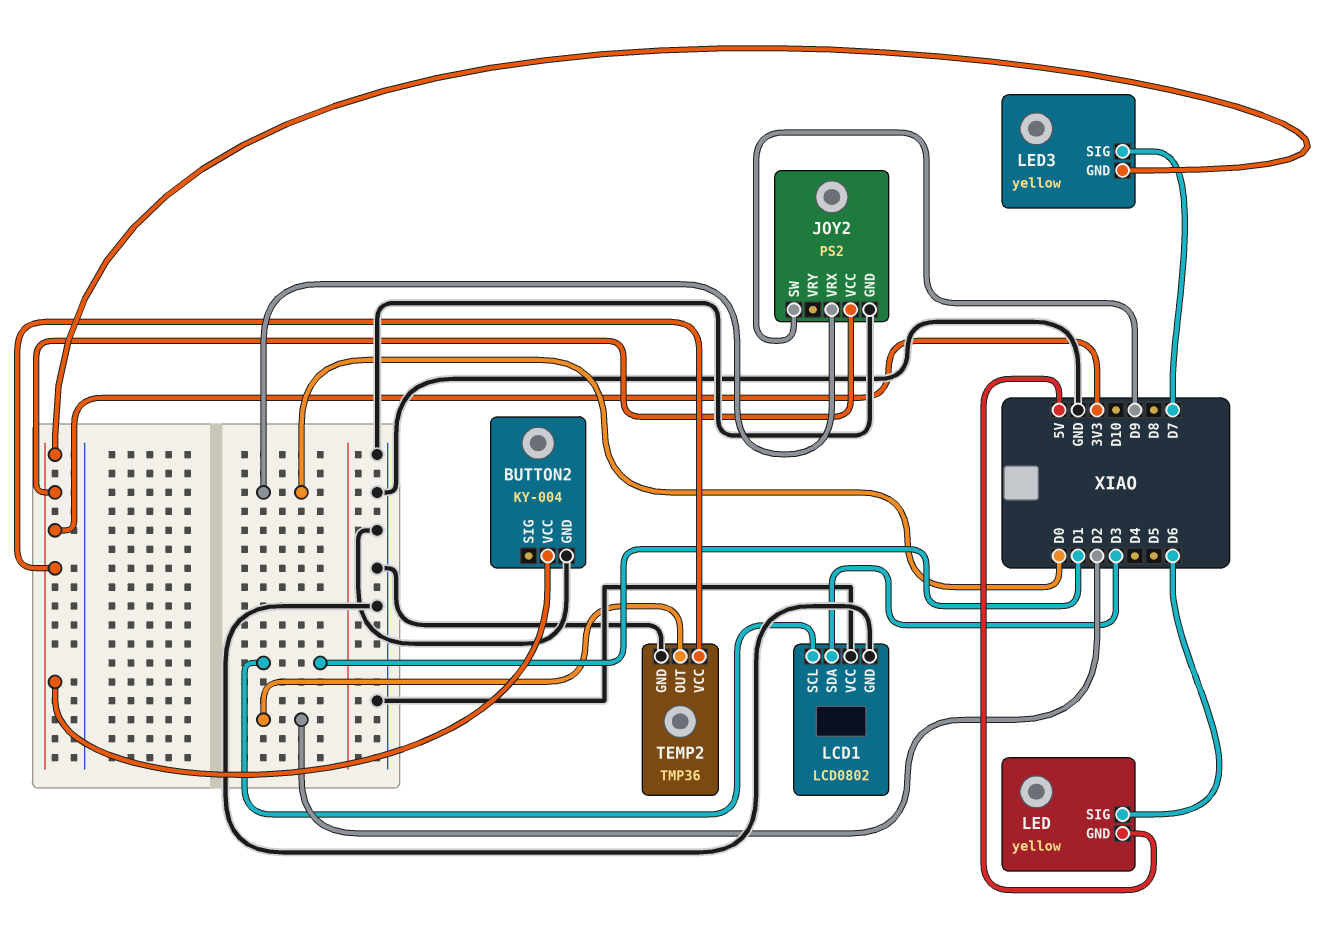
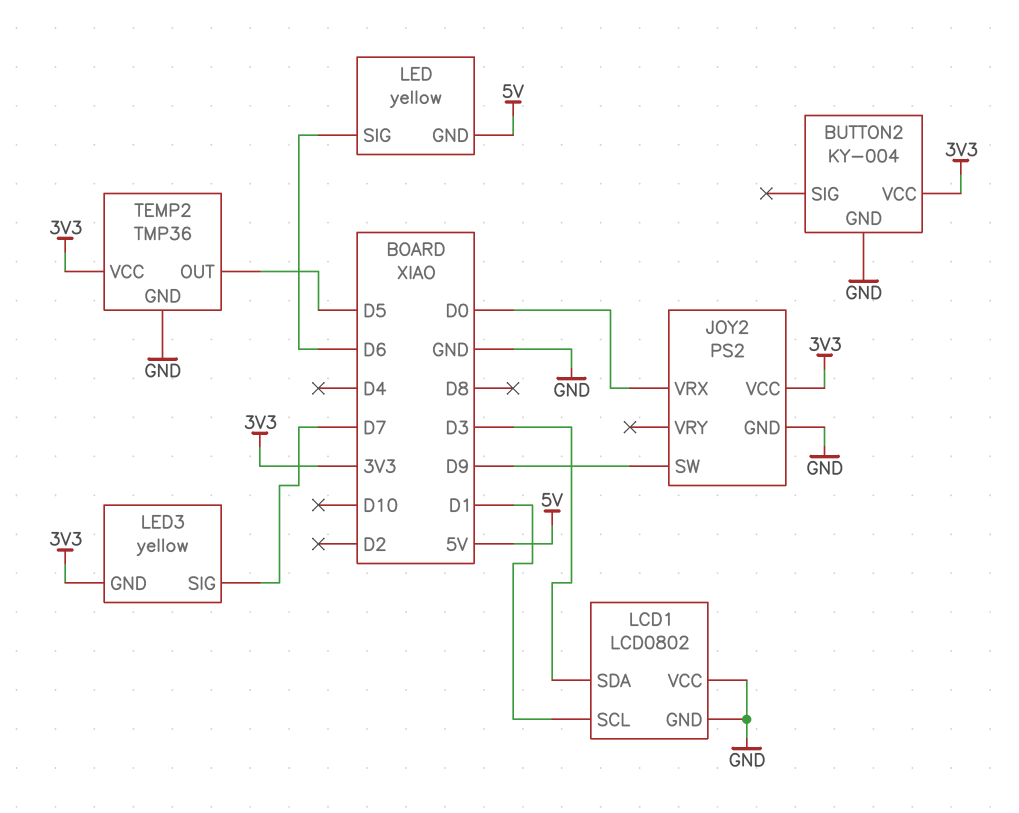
TEMP2 pin OUT: D2 -> D5

